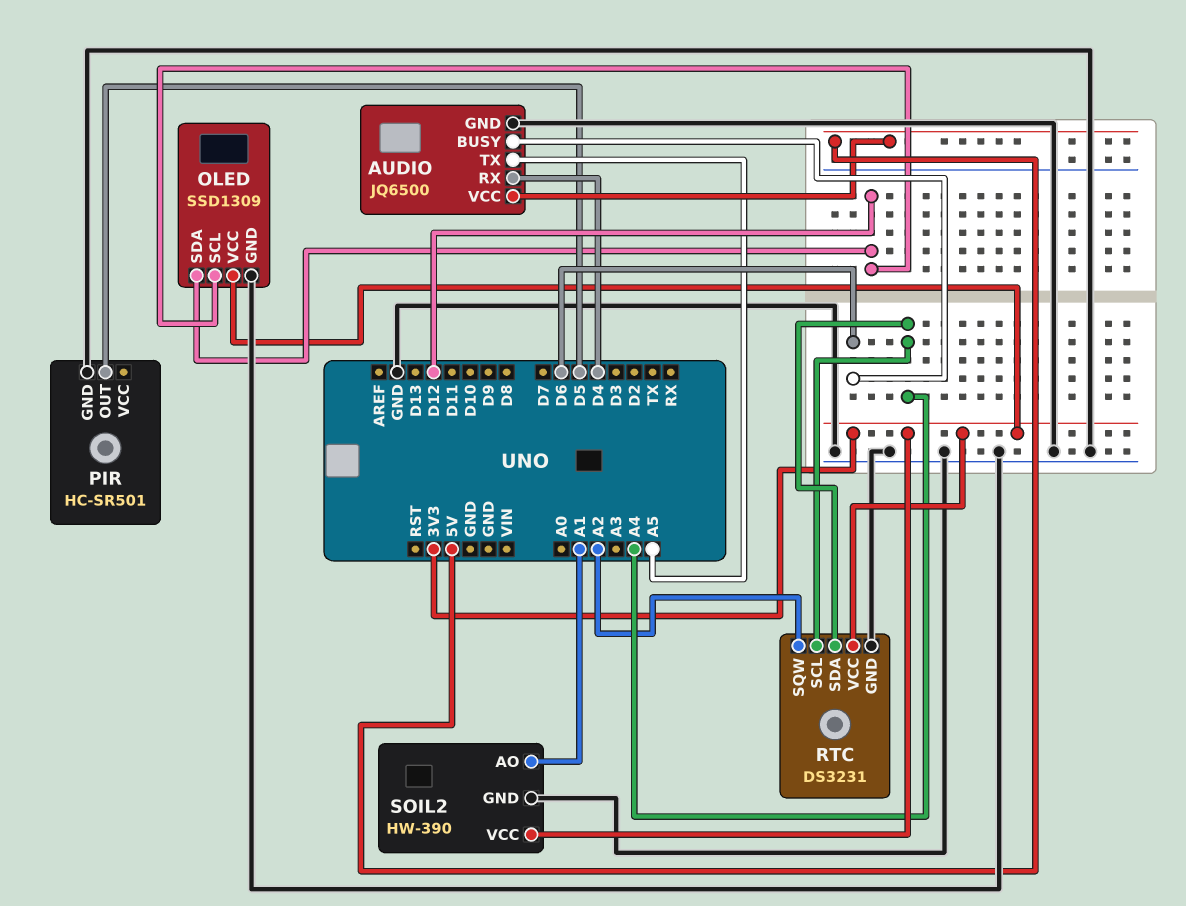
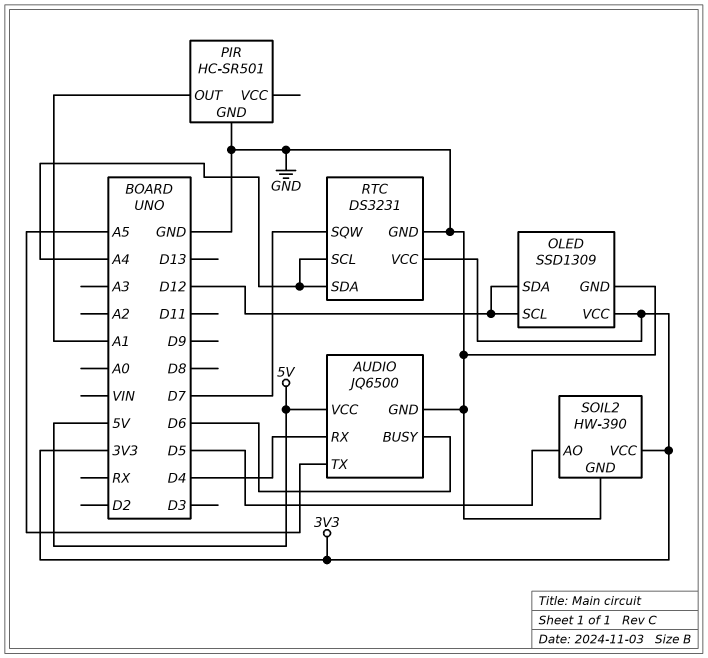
PIR pin OUT: D5 -> A1
RTC pin SQW: A2 -> D7
SOIL2 pin AO: A1 -> D5

